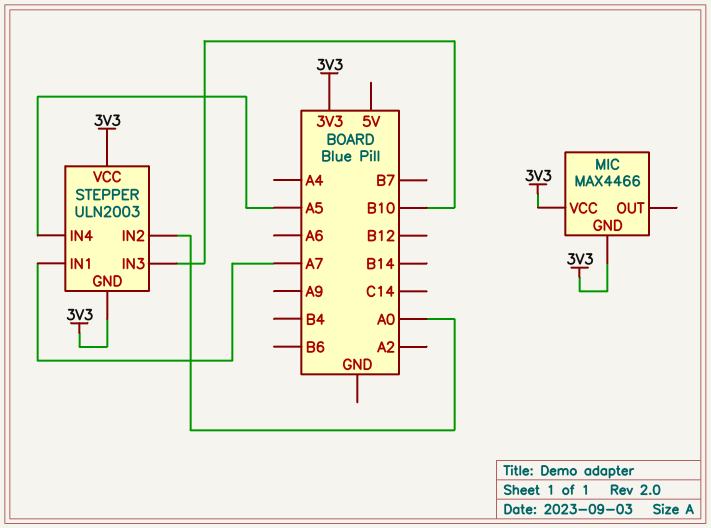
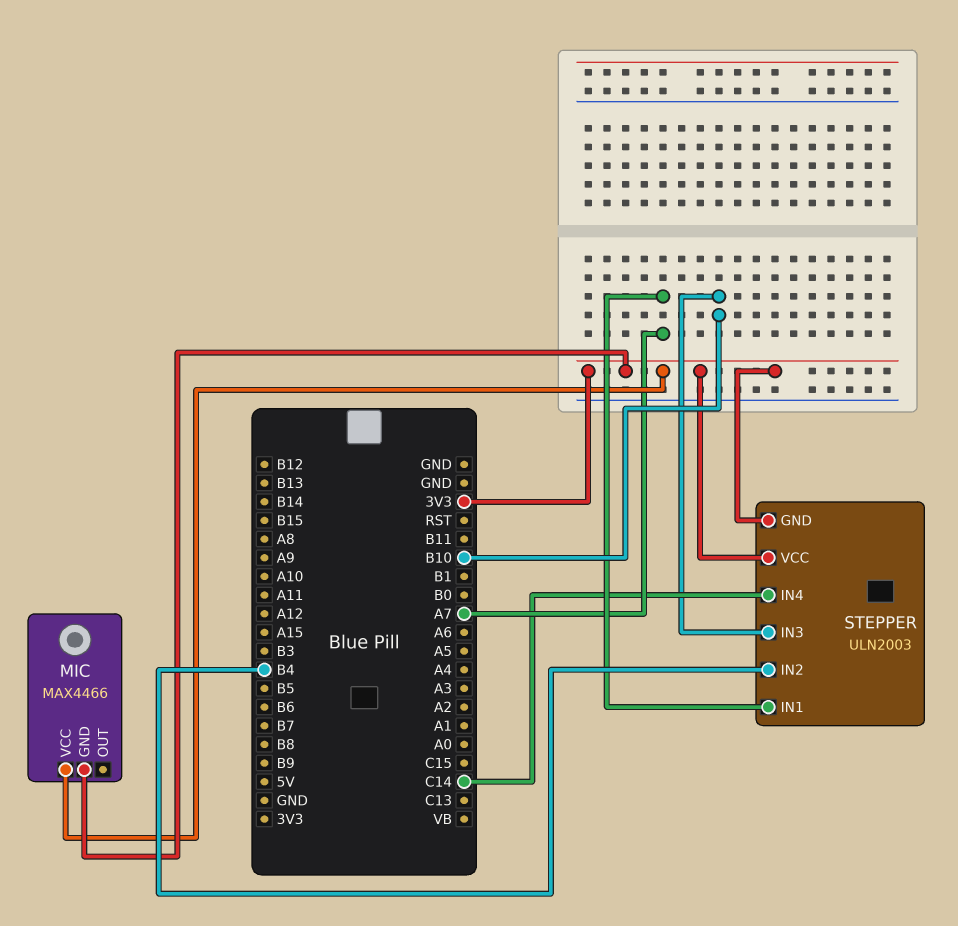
STEPPER pin IN2: A0 -> B4
STEPPER pin IN4: A5 -> C14

